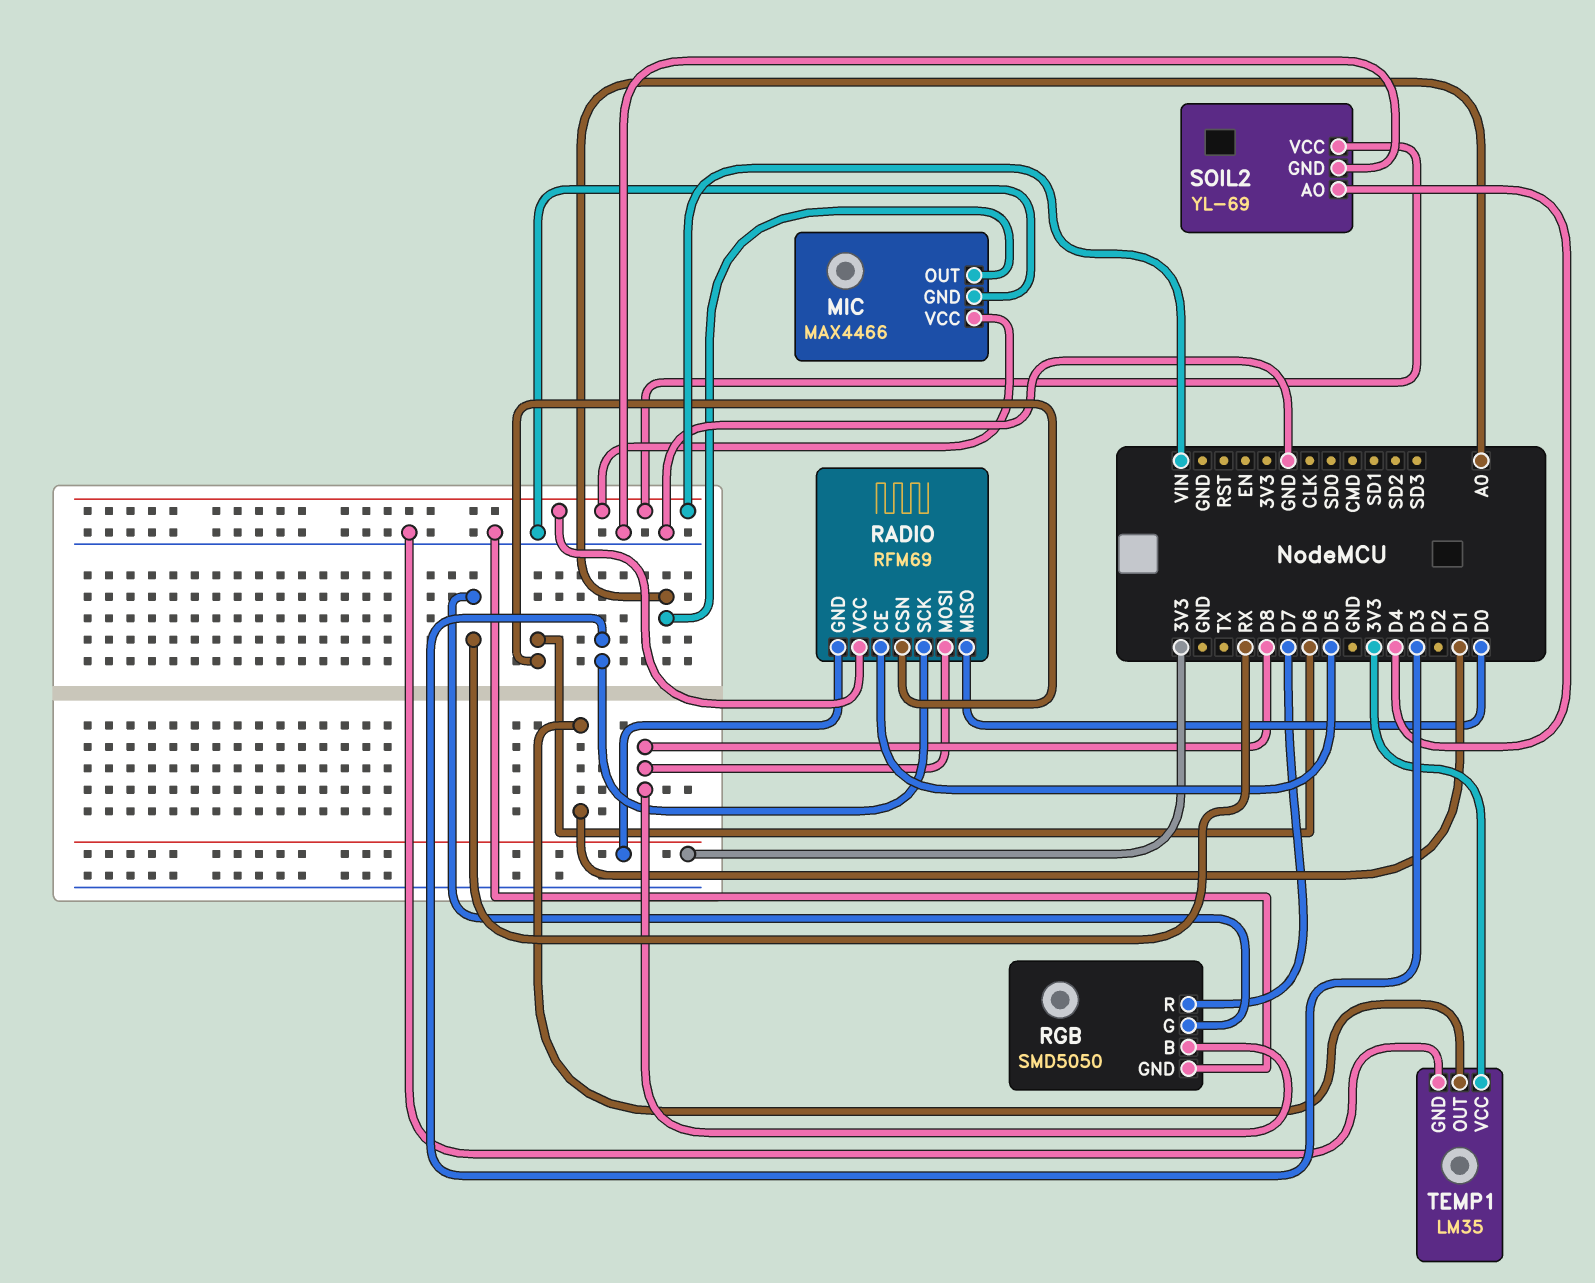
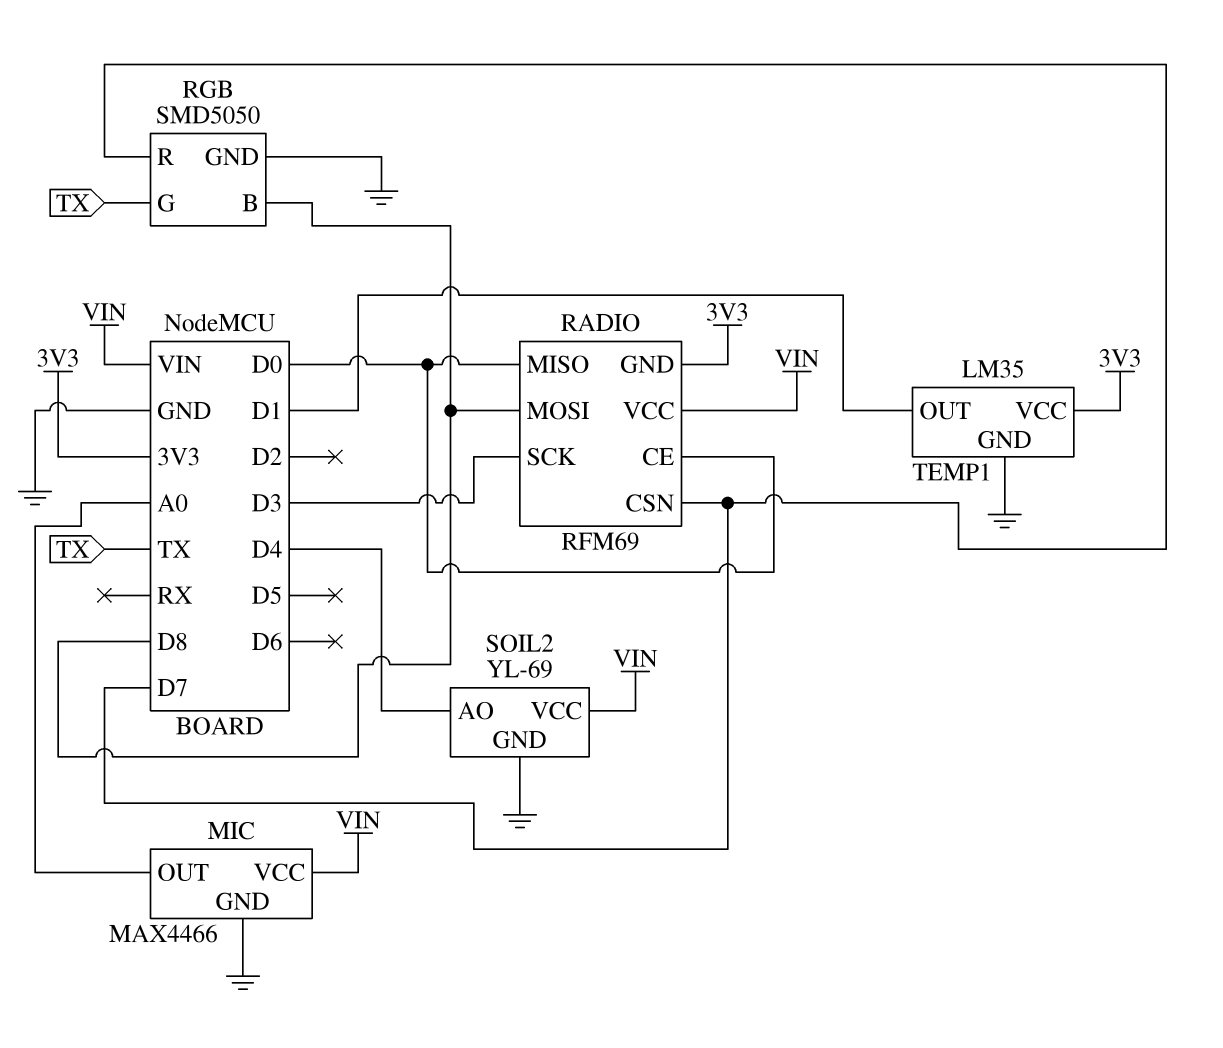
RADIO pin CE: D5 -> D0
RADIO pin CSN: D6 -> D7
RGB pin G: RX -> TX

